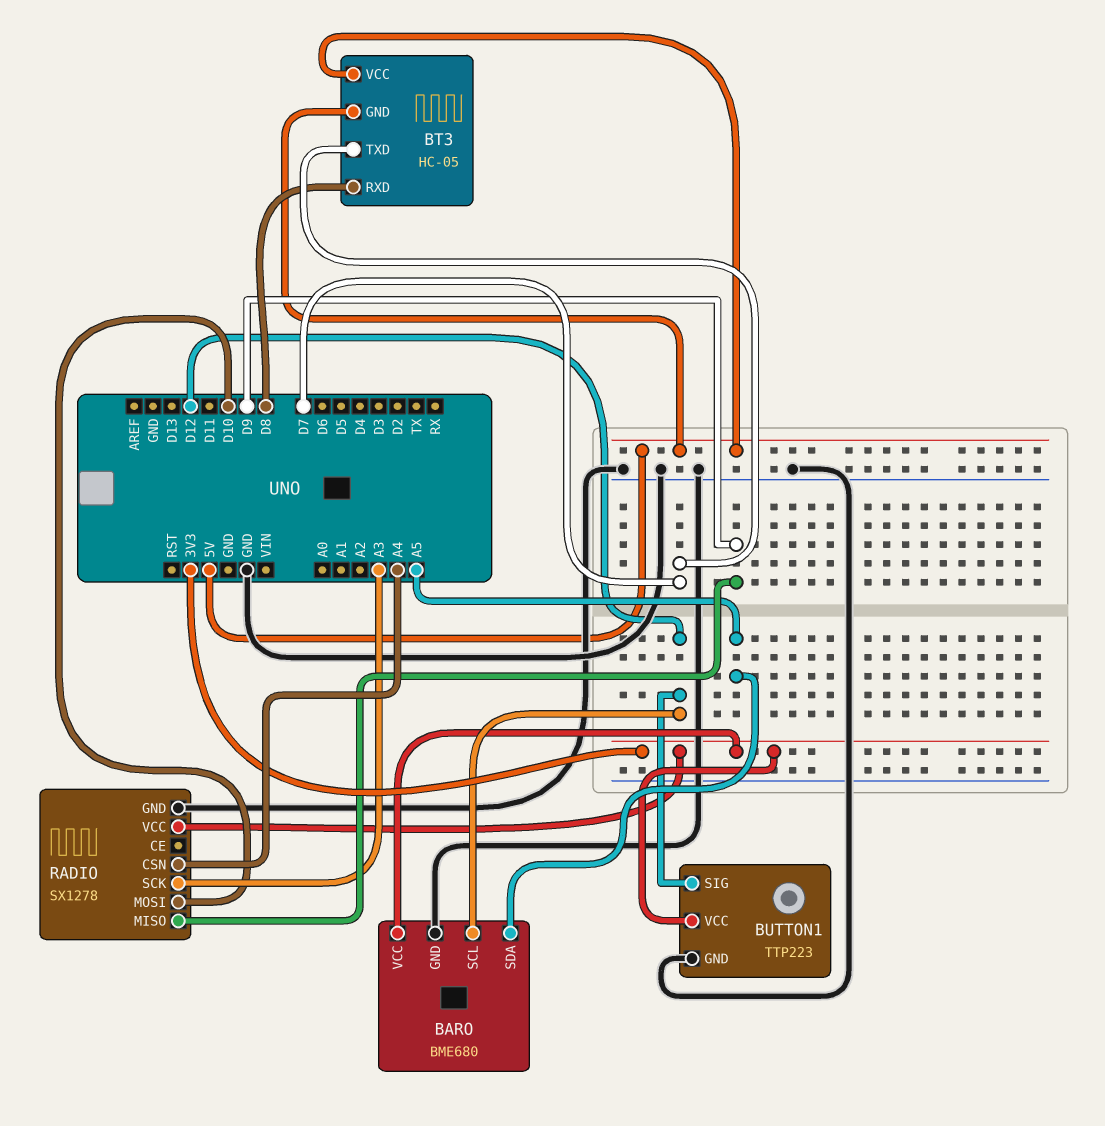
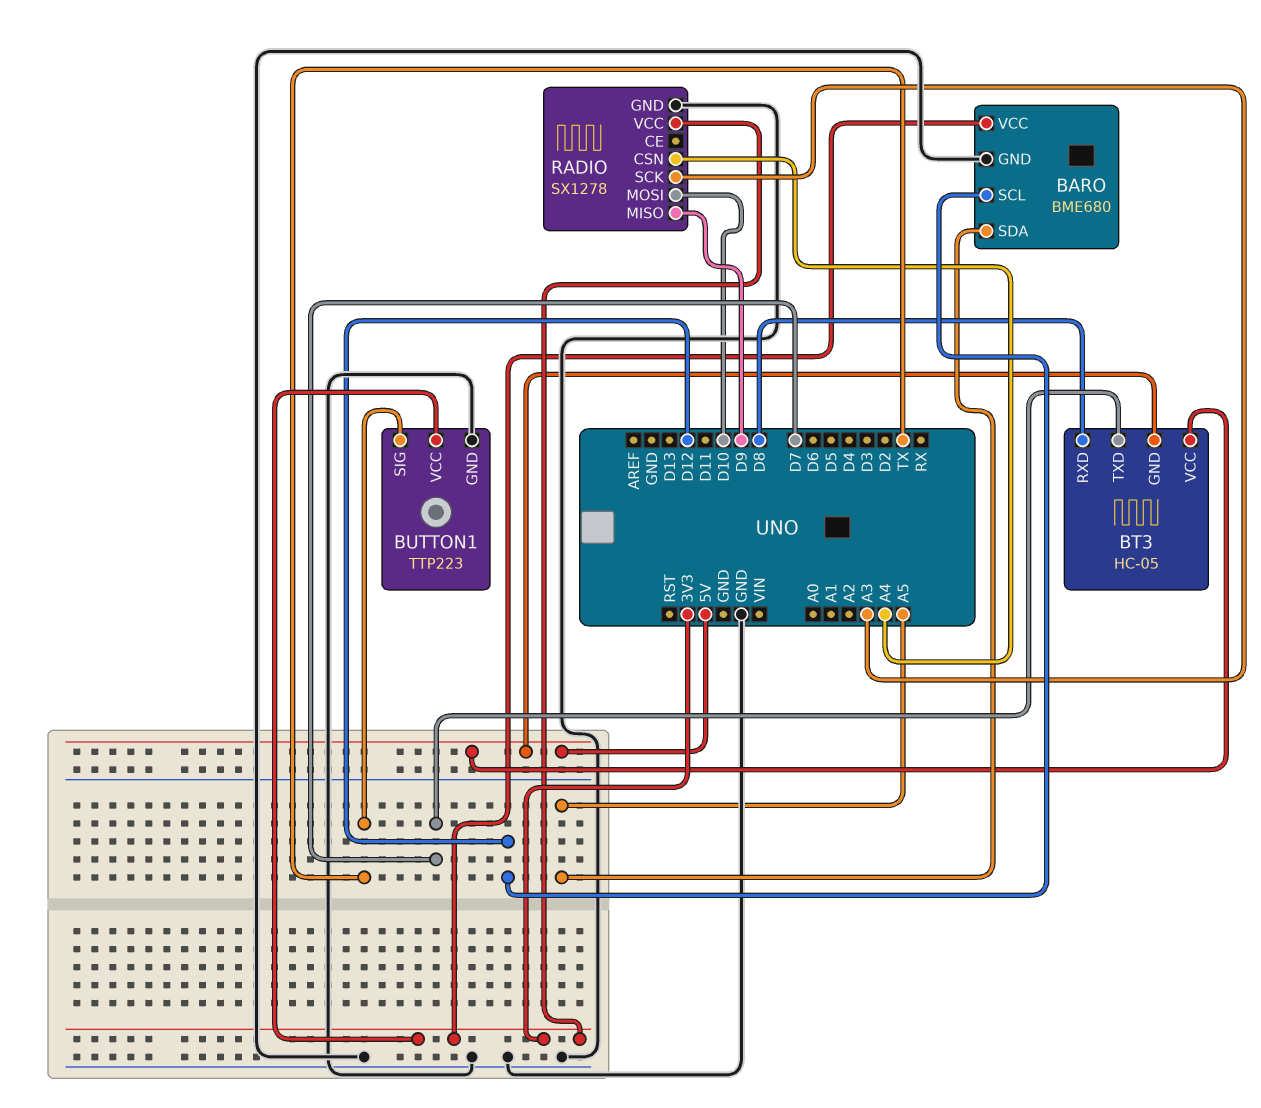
BUTTON1 pin SIG: D12 -> TX

